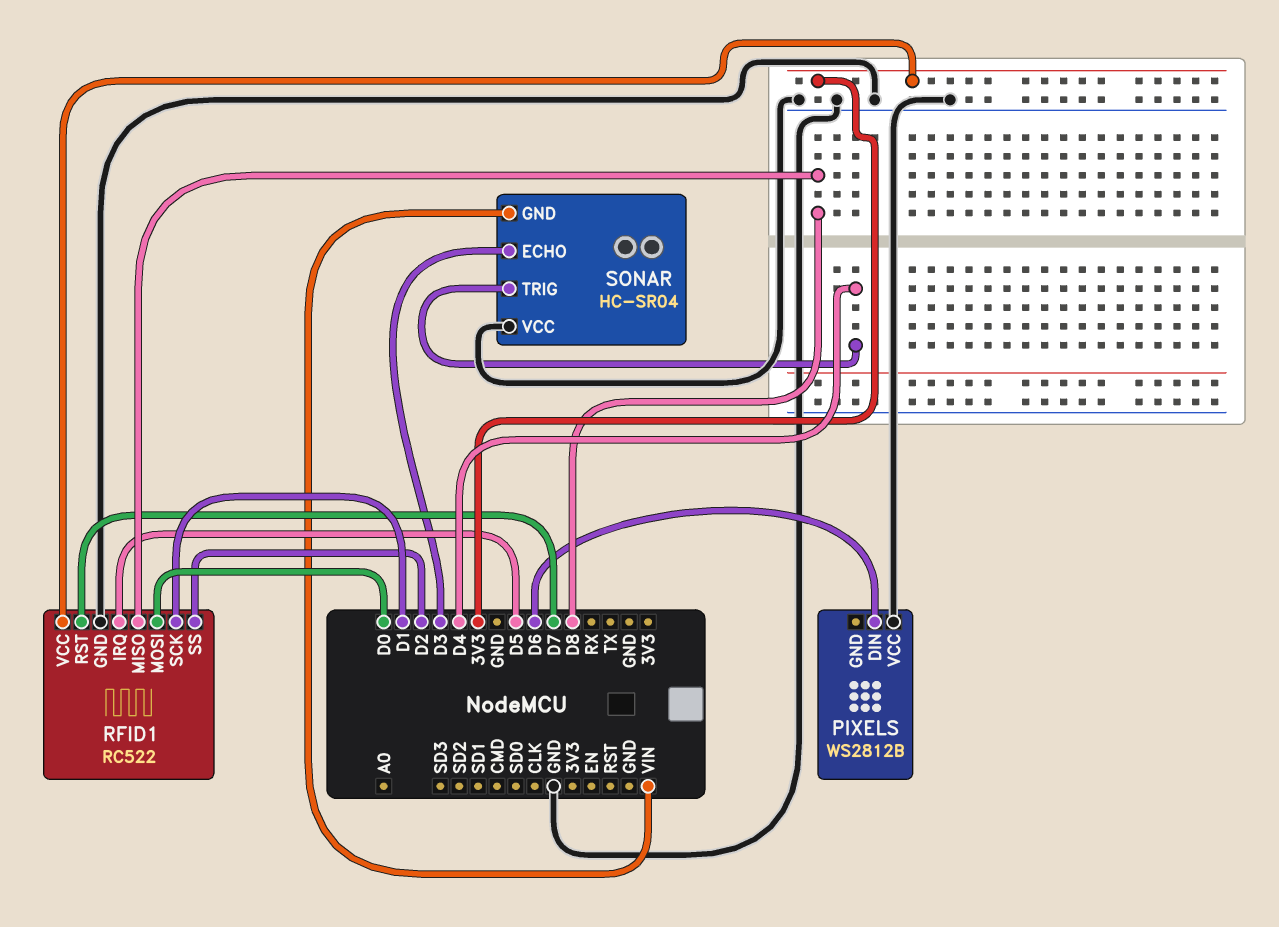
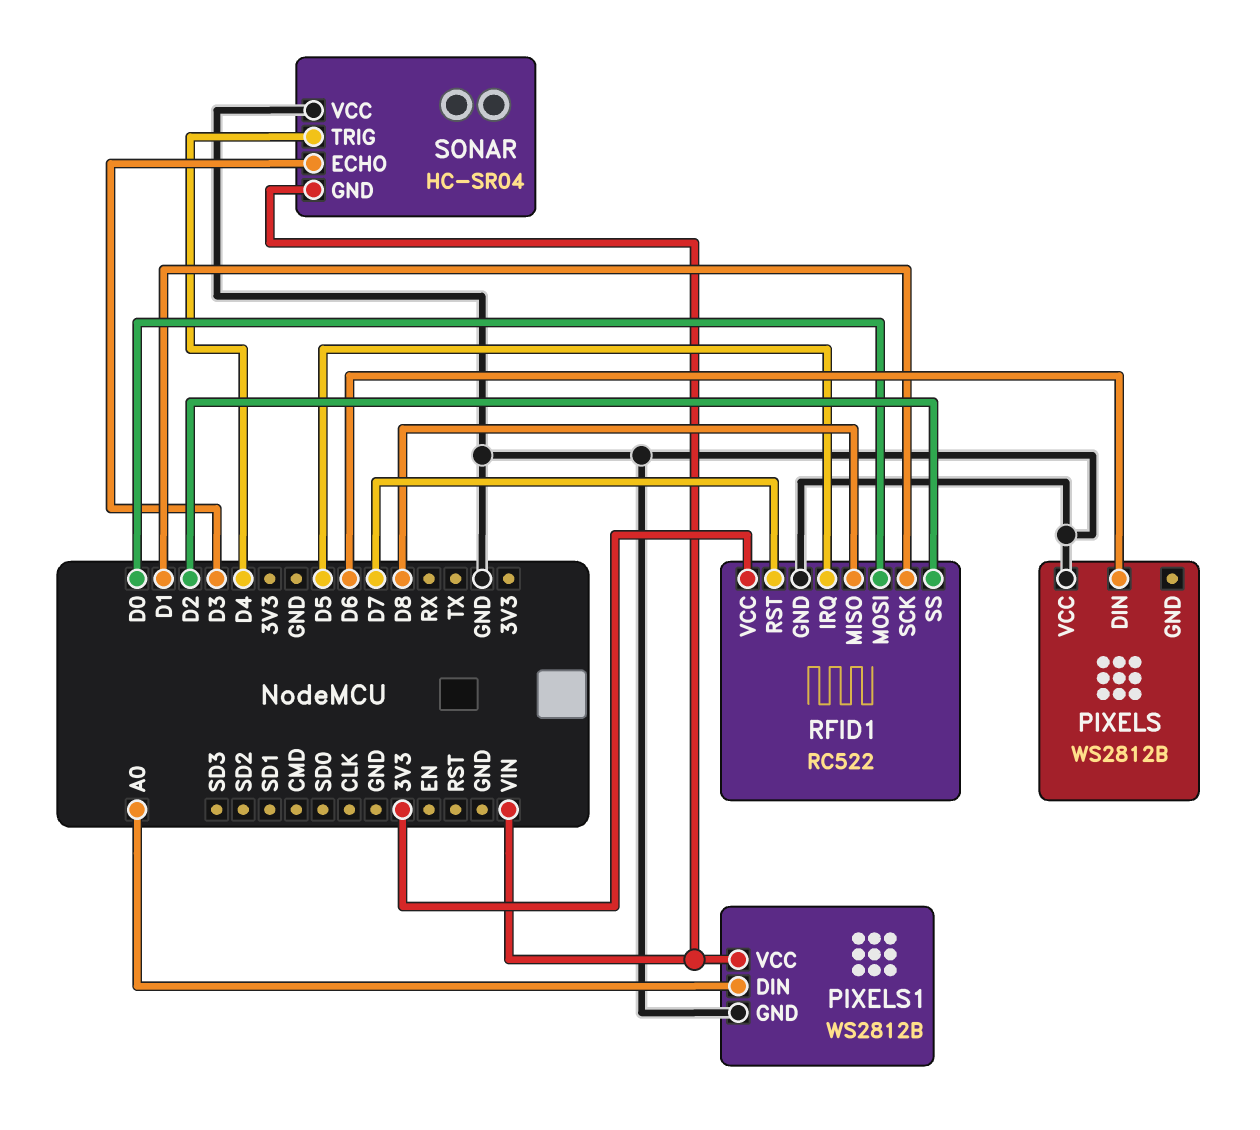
PIXELS1: none -> WS2812B
PIXELS1 pin DIN: none -> A0
PIXELS1 pin GND: none -> GND
PIXELS1 pin VCC: none -> VIN

